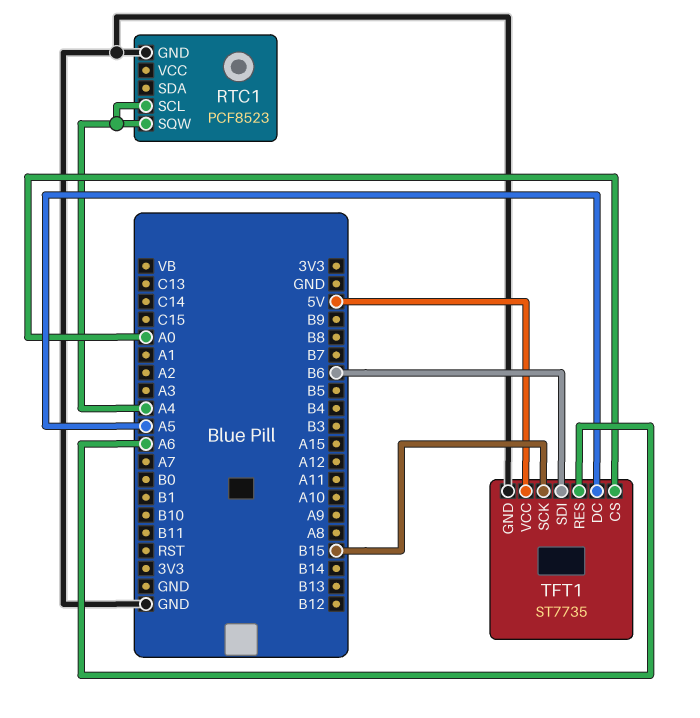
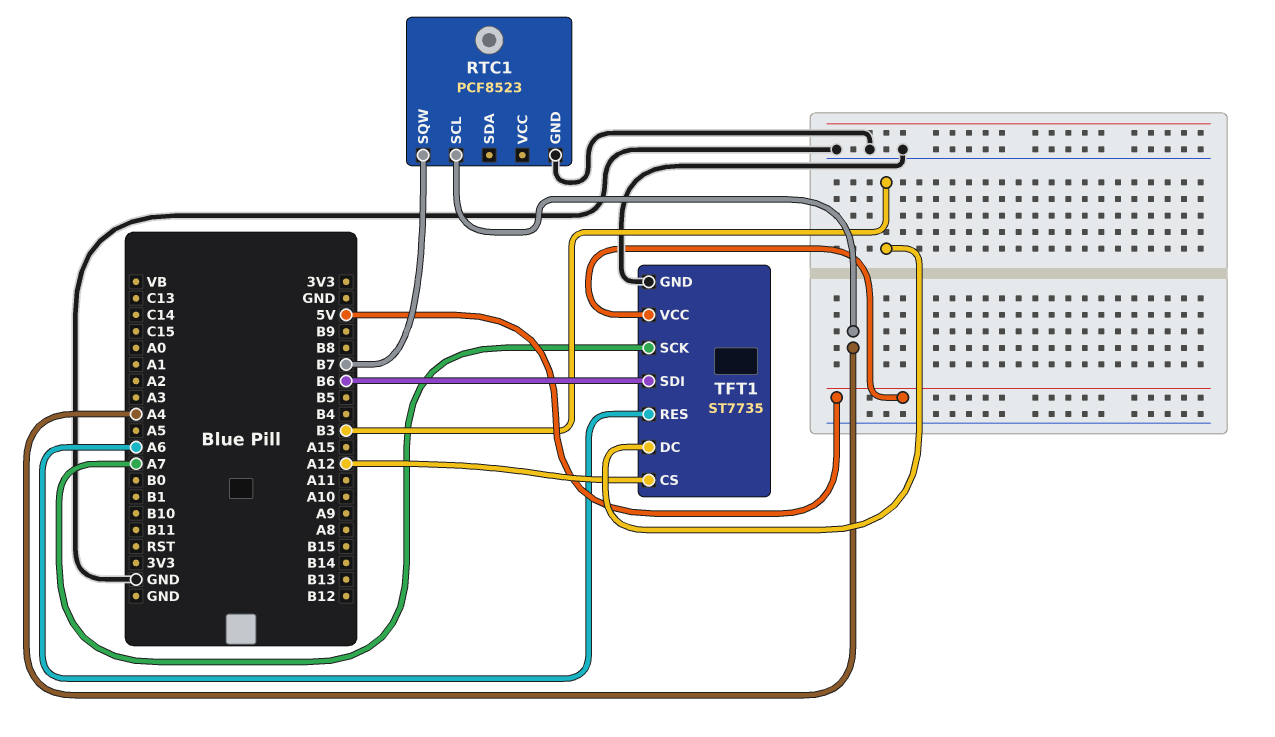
RTC1 pin SQW: A4 -> B7
TFT1 pin CS: A0 -> A12
TFT1 pin DC: A5 -> B3
TFT1 pin SCK: B15 -> A7

